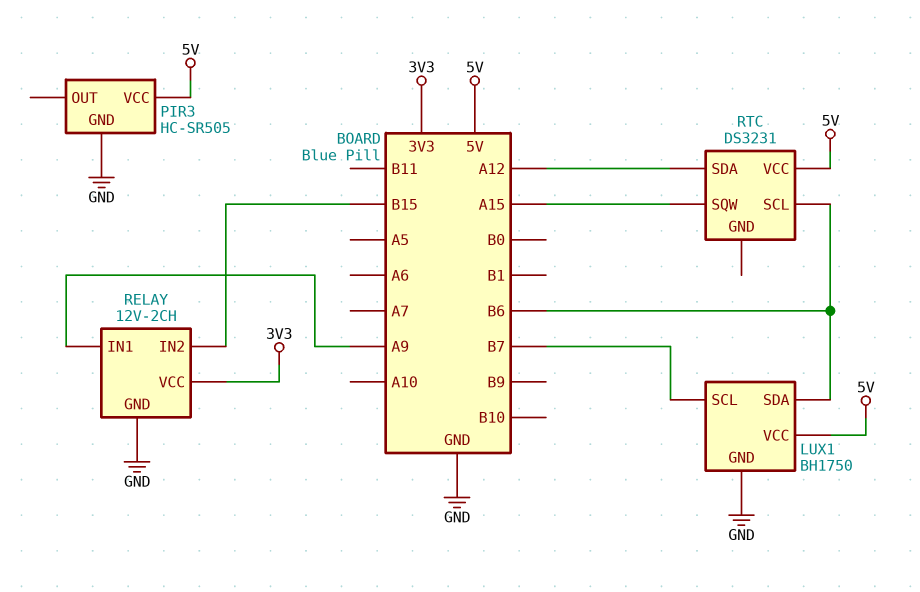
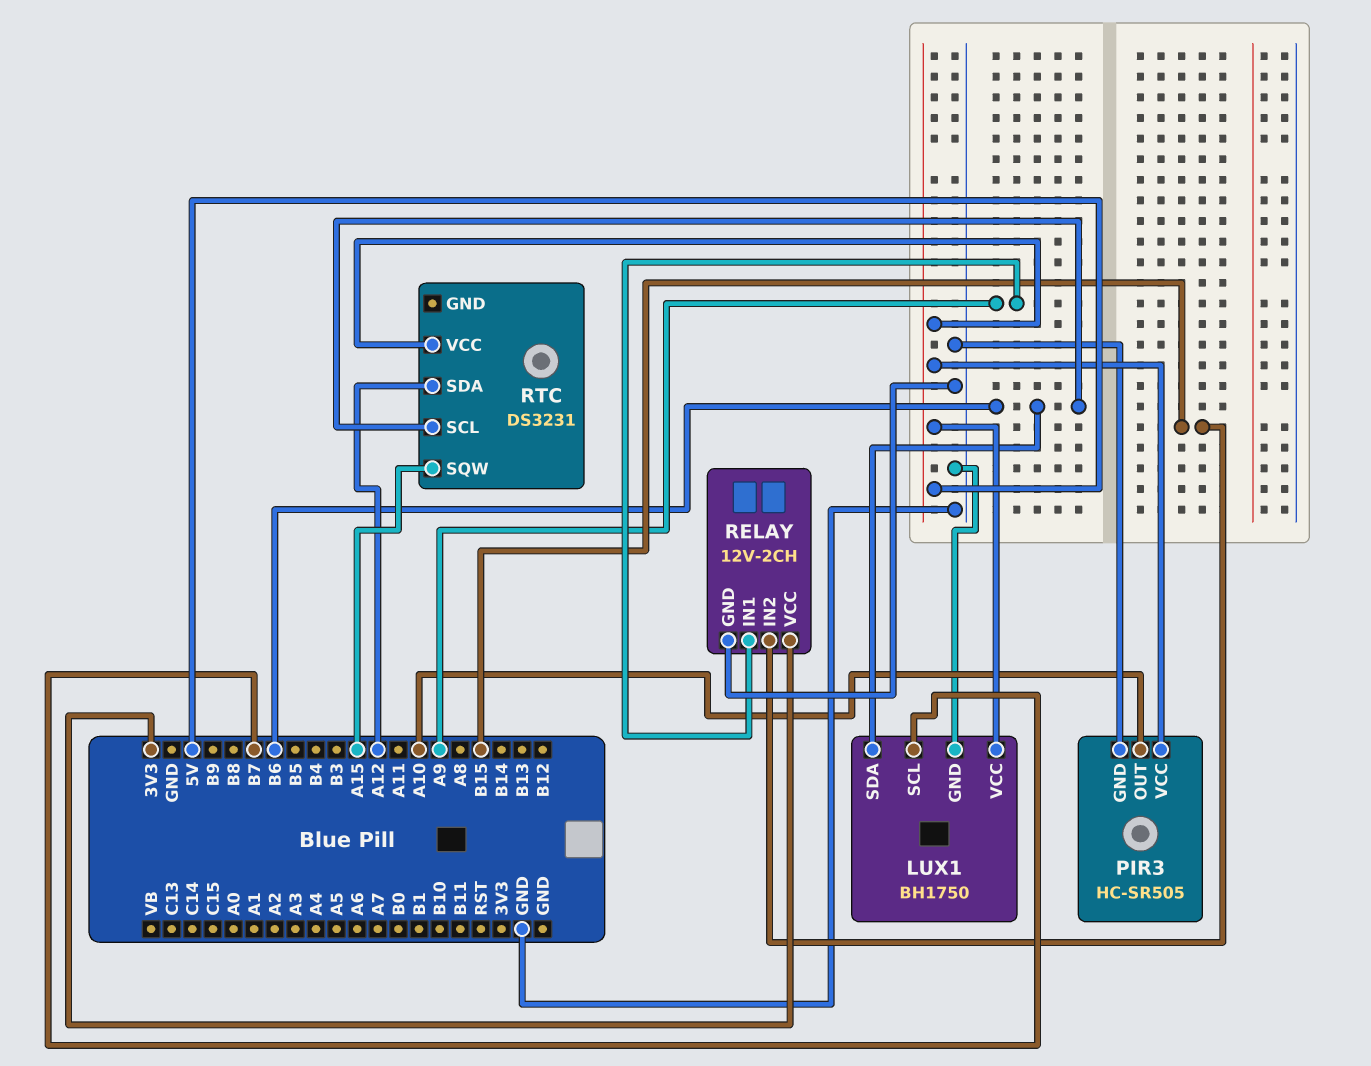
PIR3 pin OUT: none -> A10

